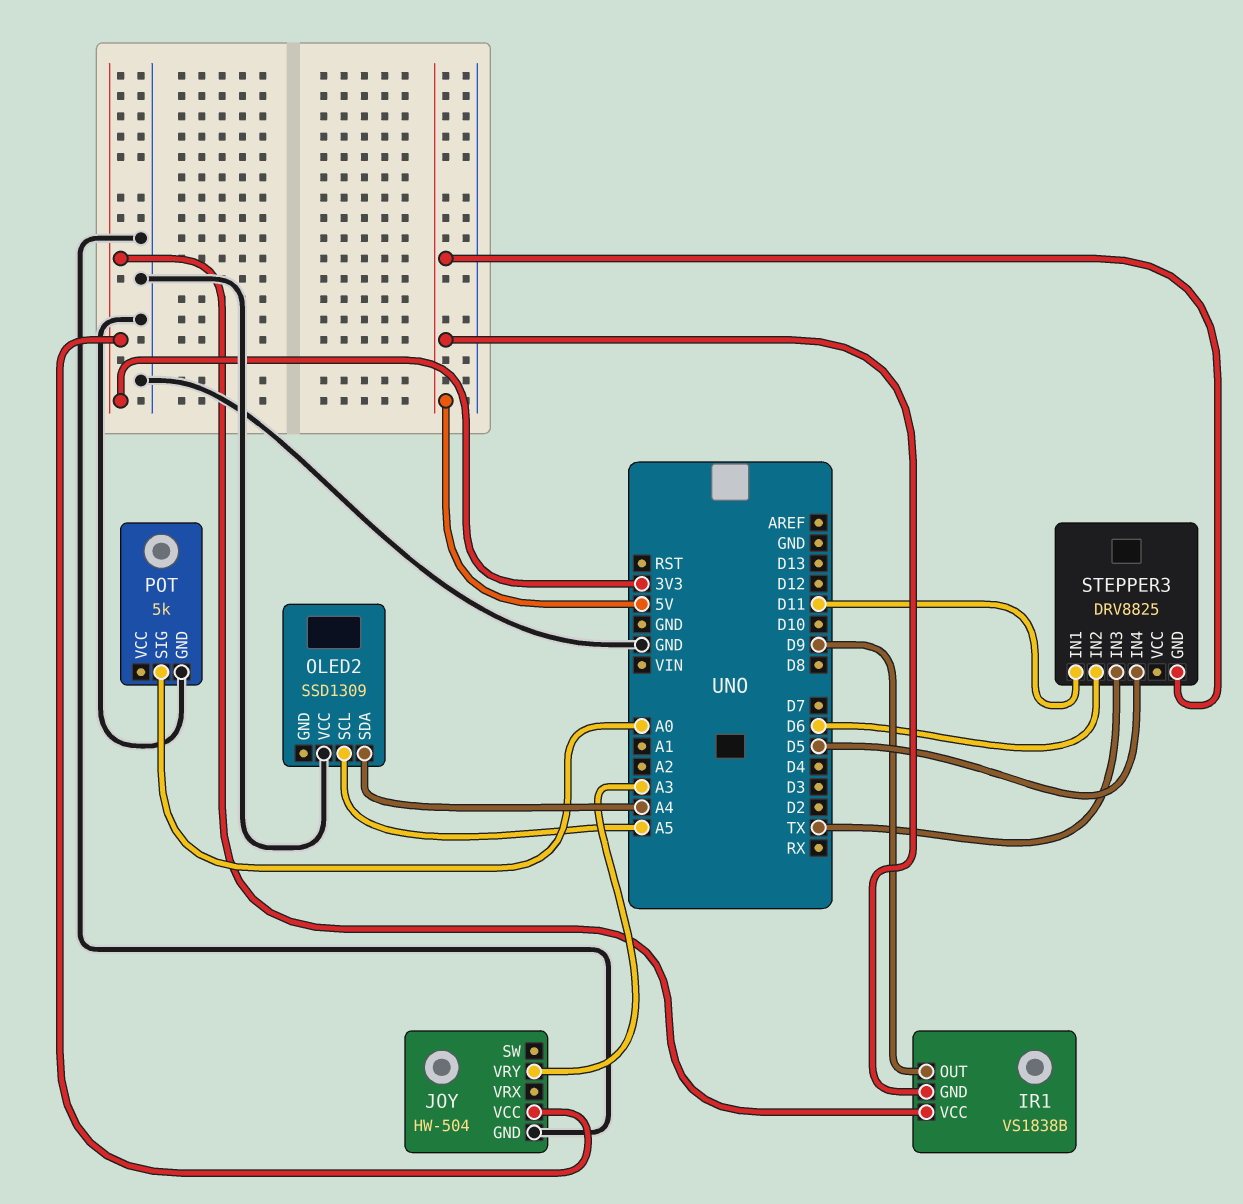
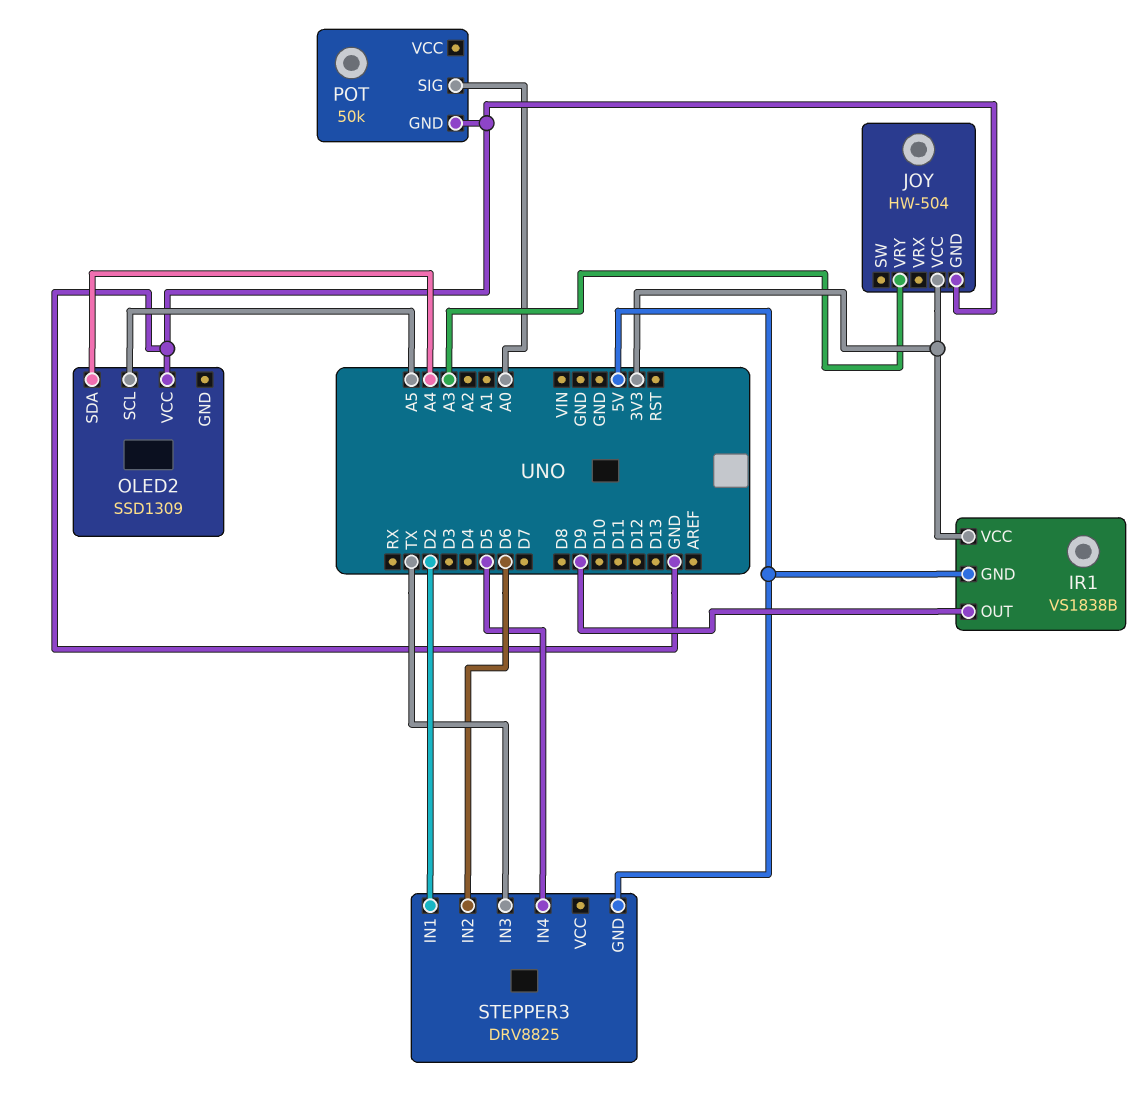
POT: 5k -> 50k
STEPPER3 pin IN1: D11 -> D2

